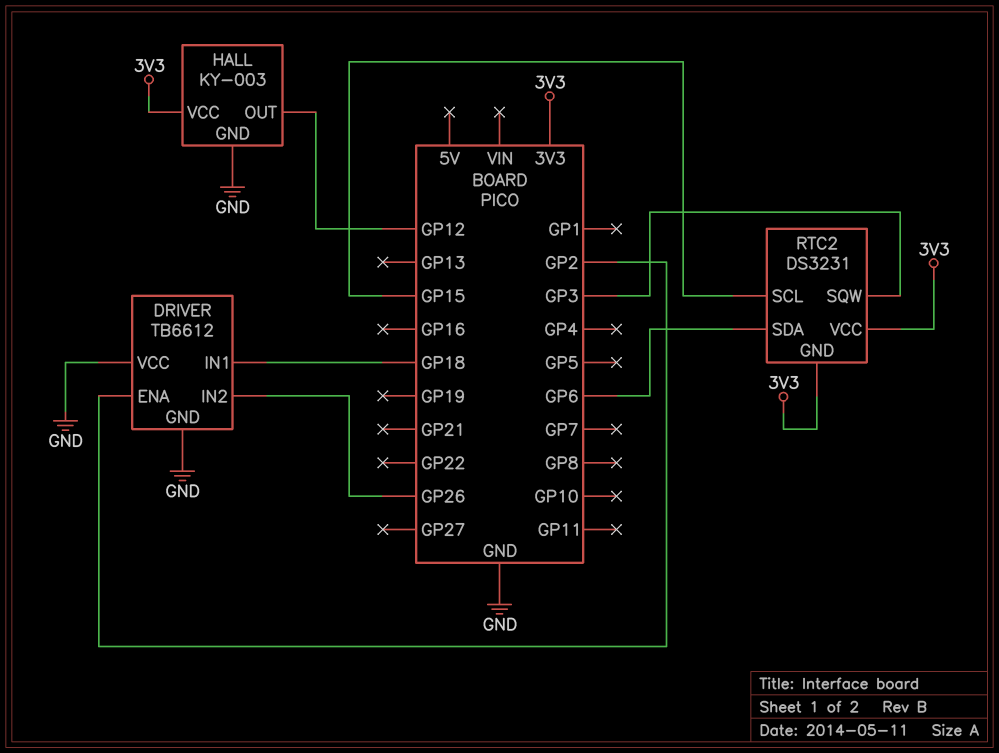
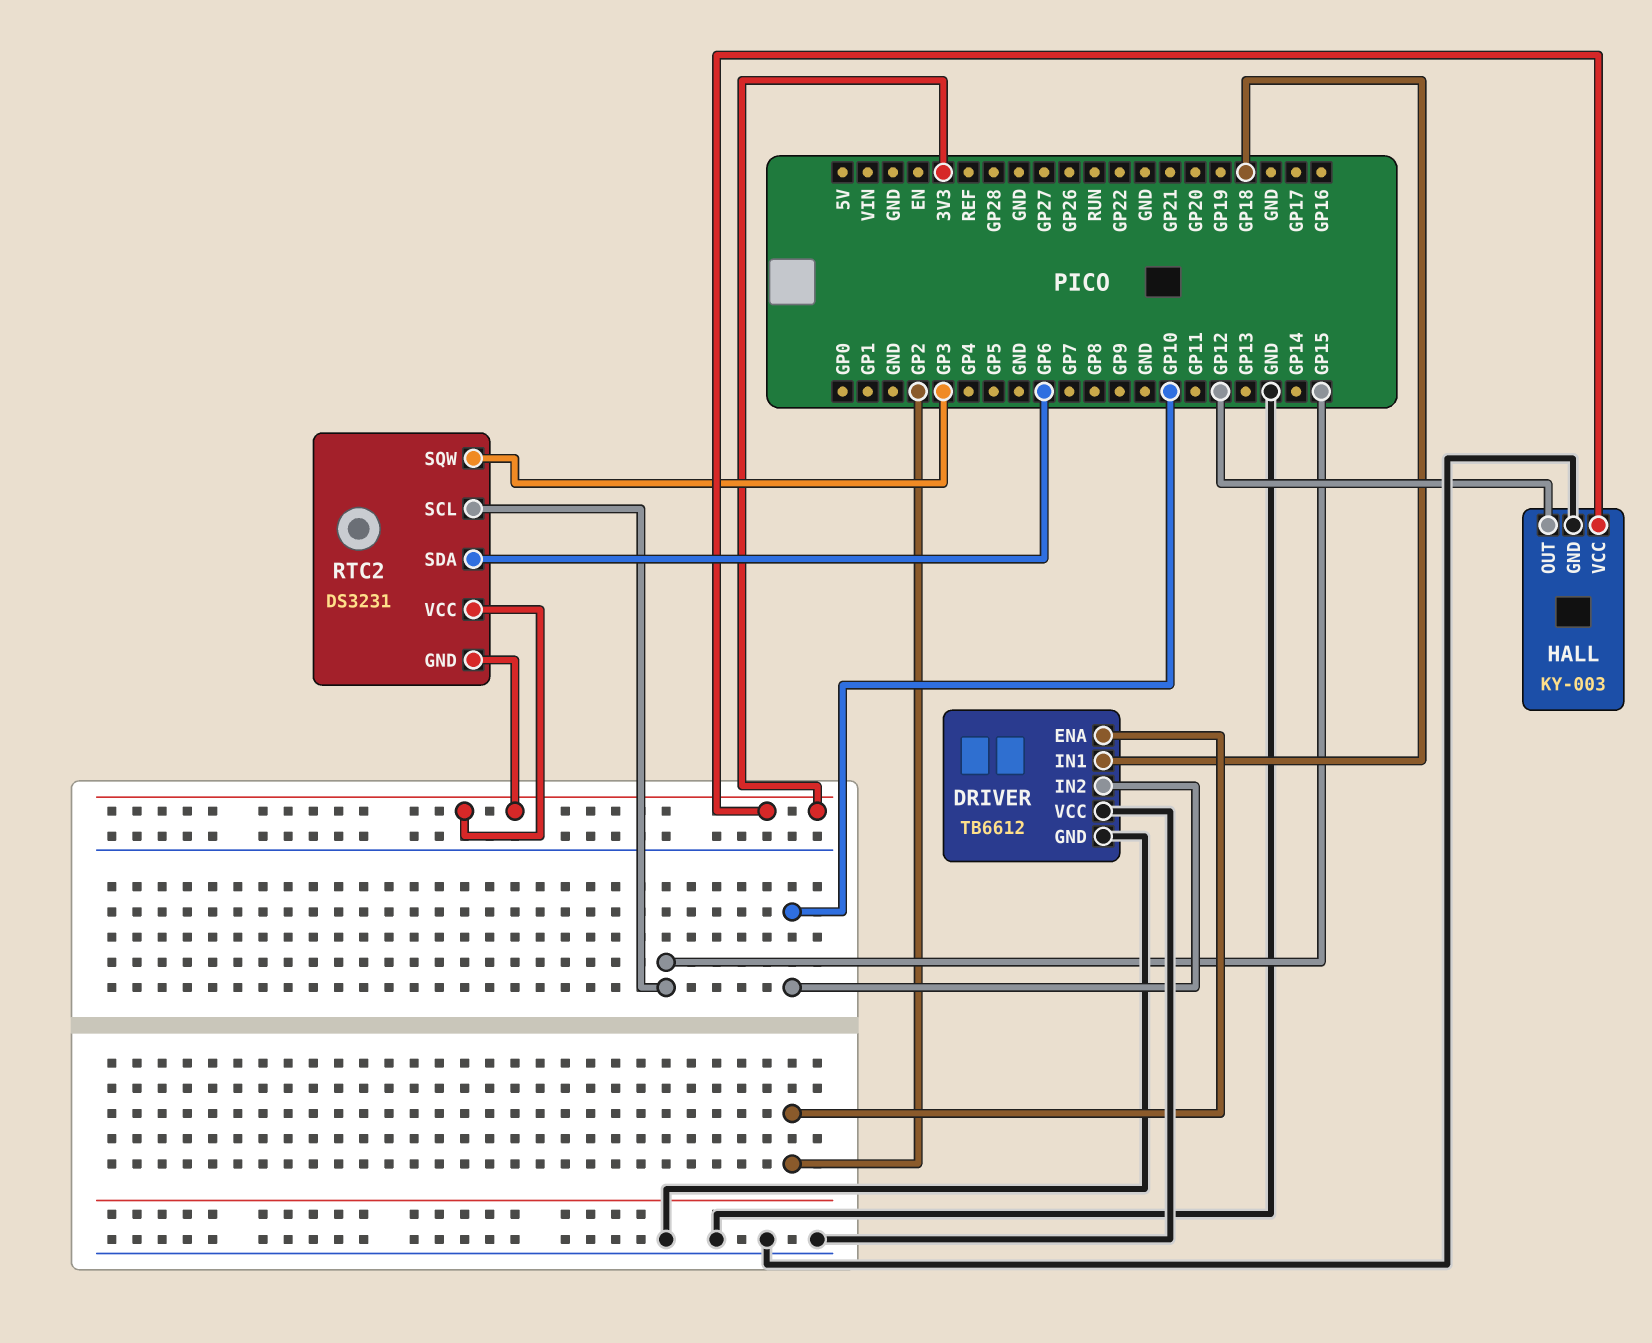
DRIVER pin IN2: GP26 -> GP10

